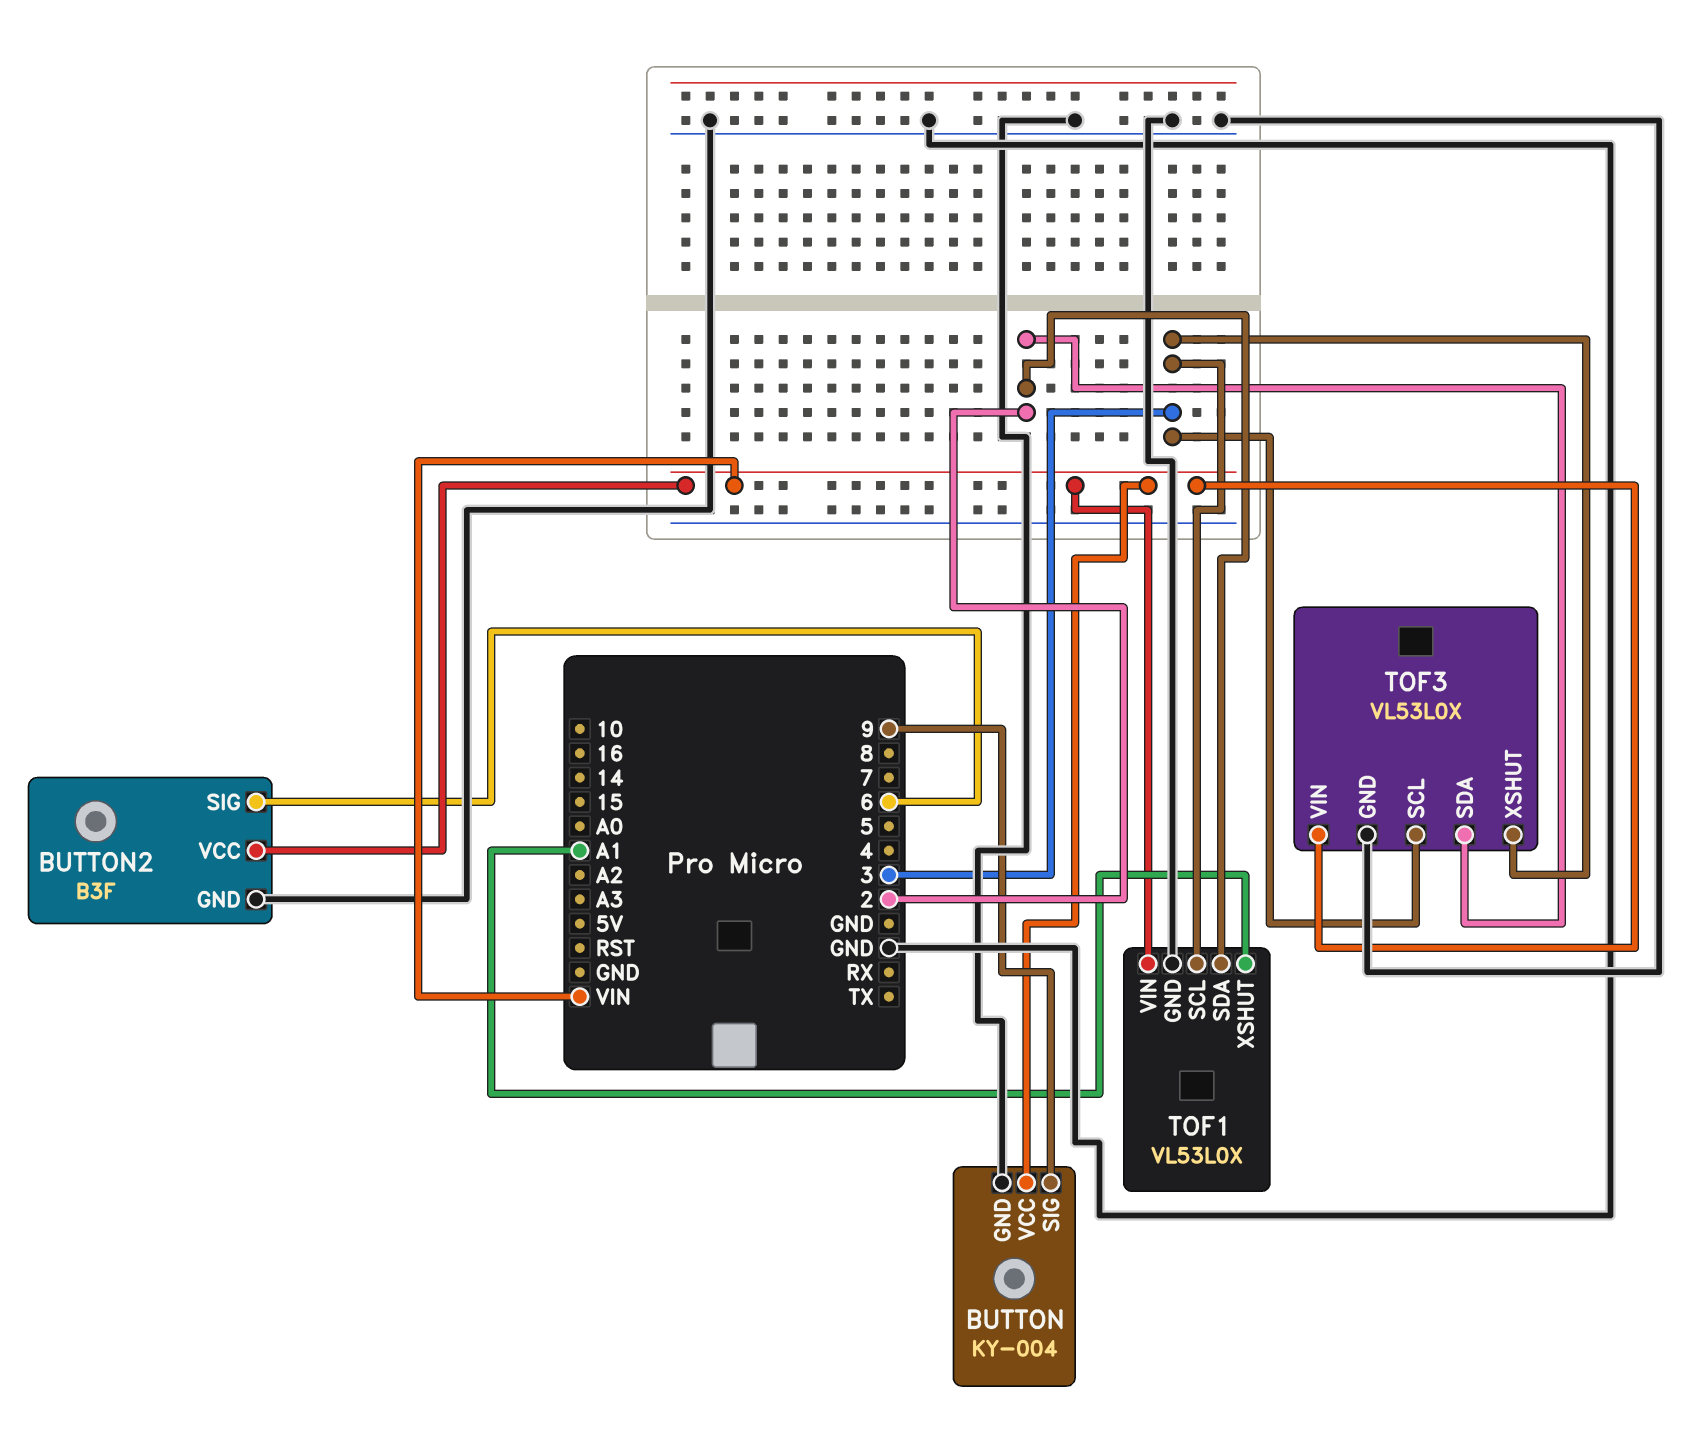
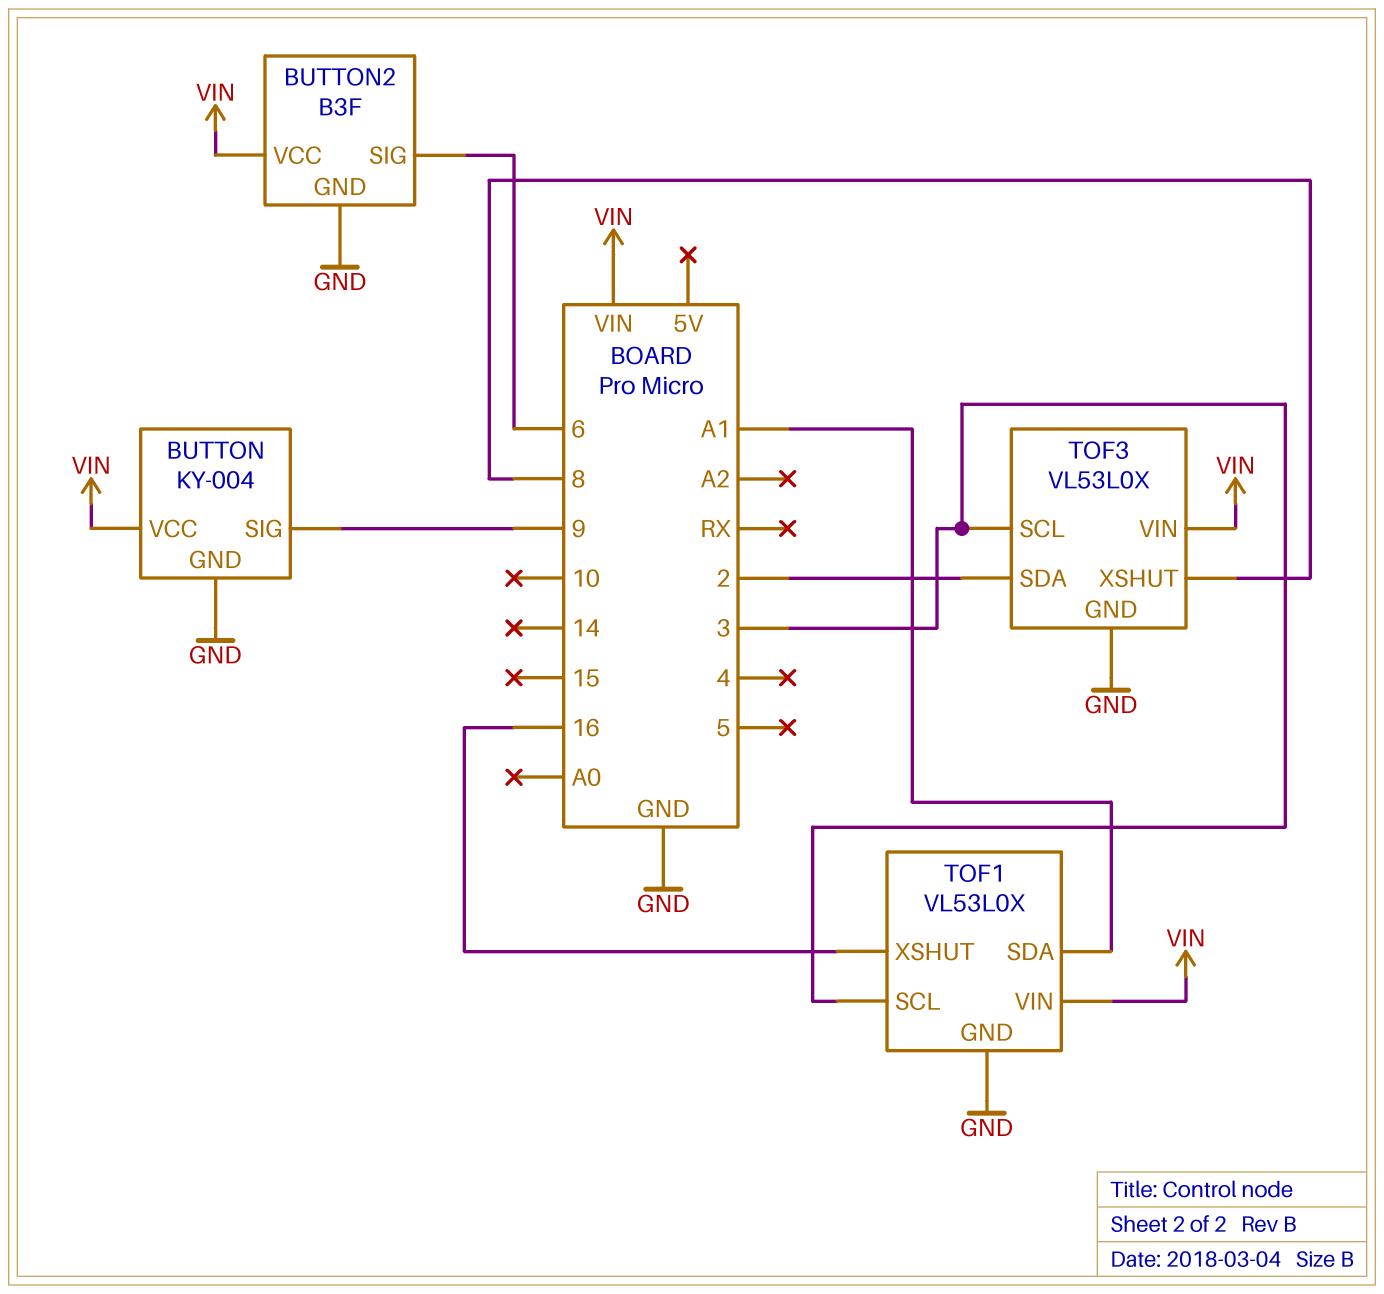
TOF1 pin SDA: 2 -> A1
TOF1 pin XSHUT: A1 -> 16
TOF3 pin XSHUT: 3 -> 8

